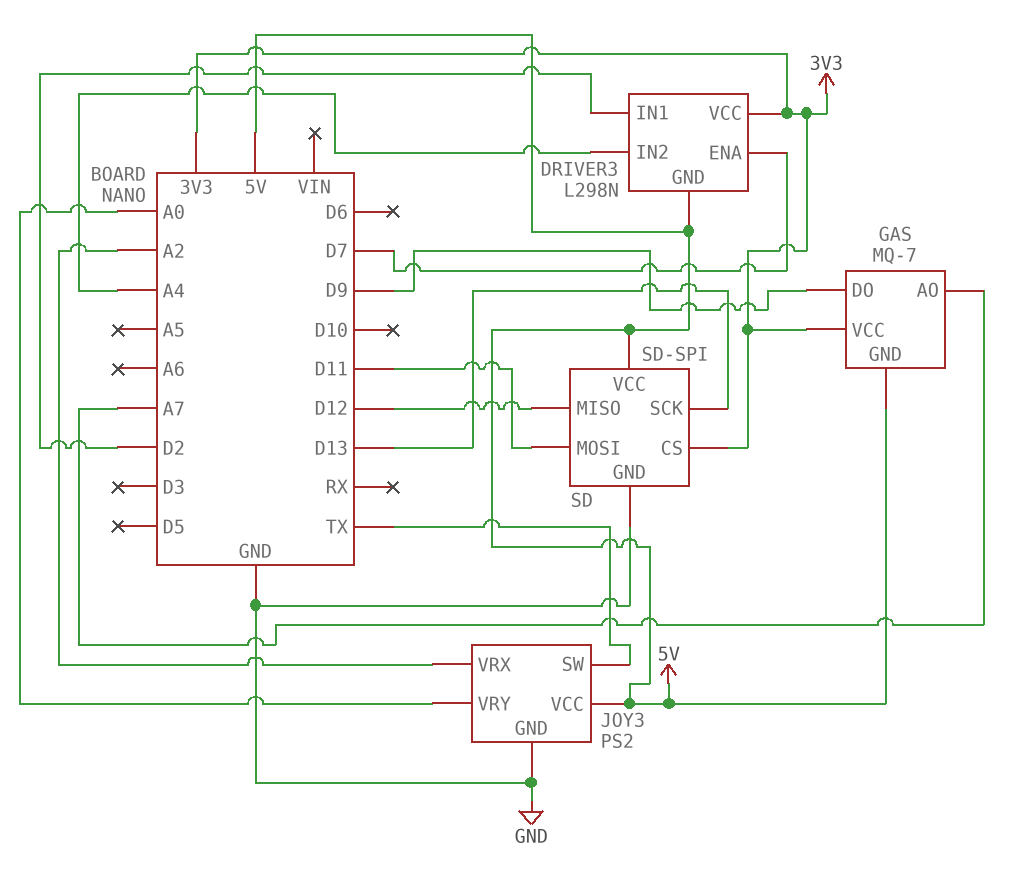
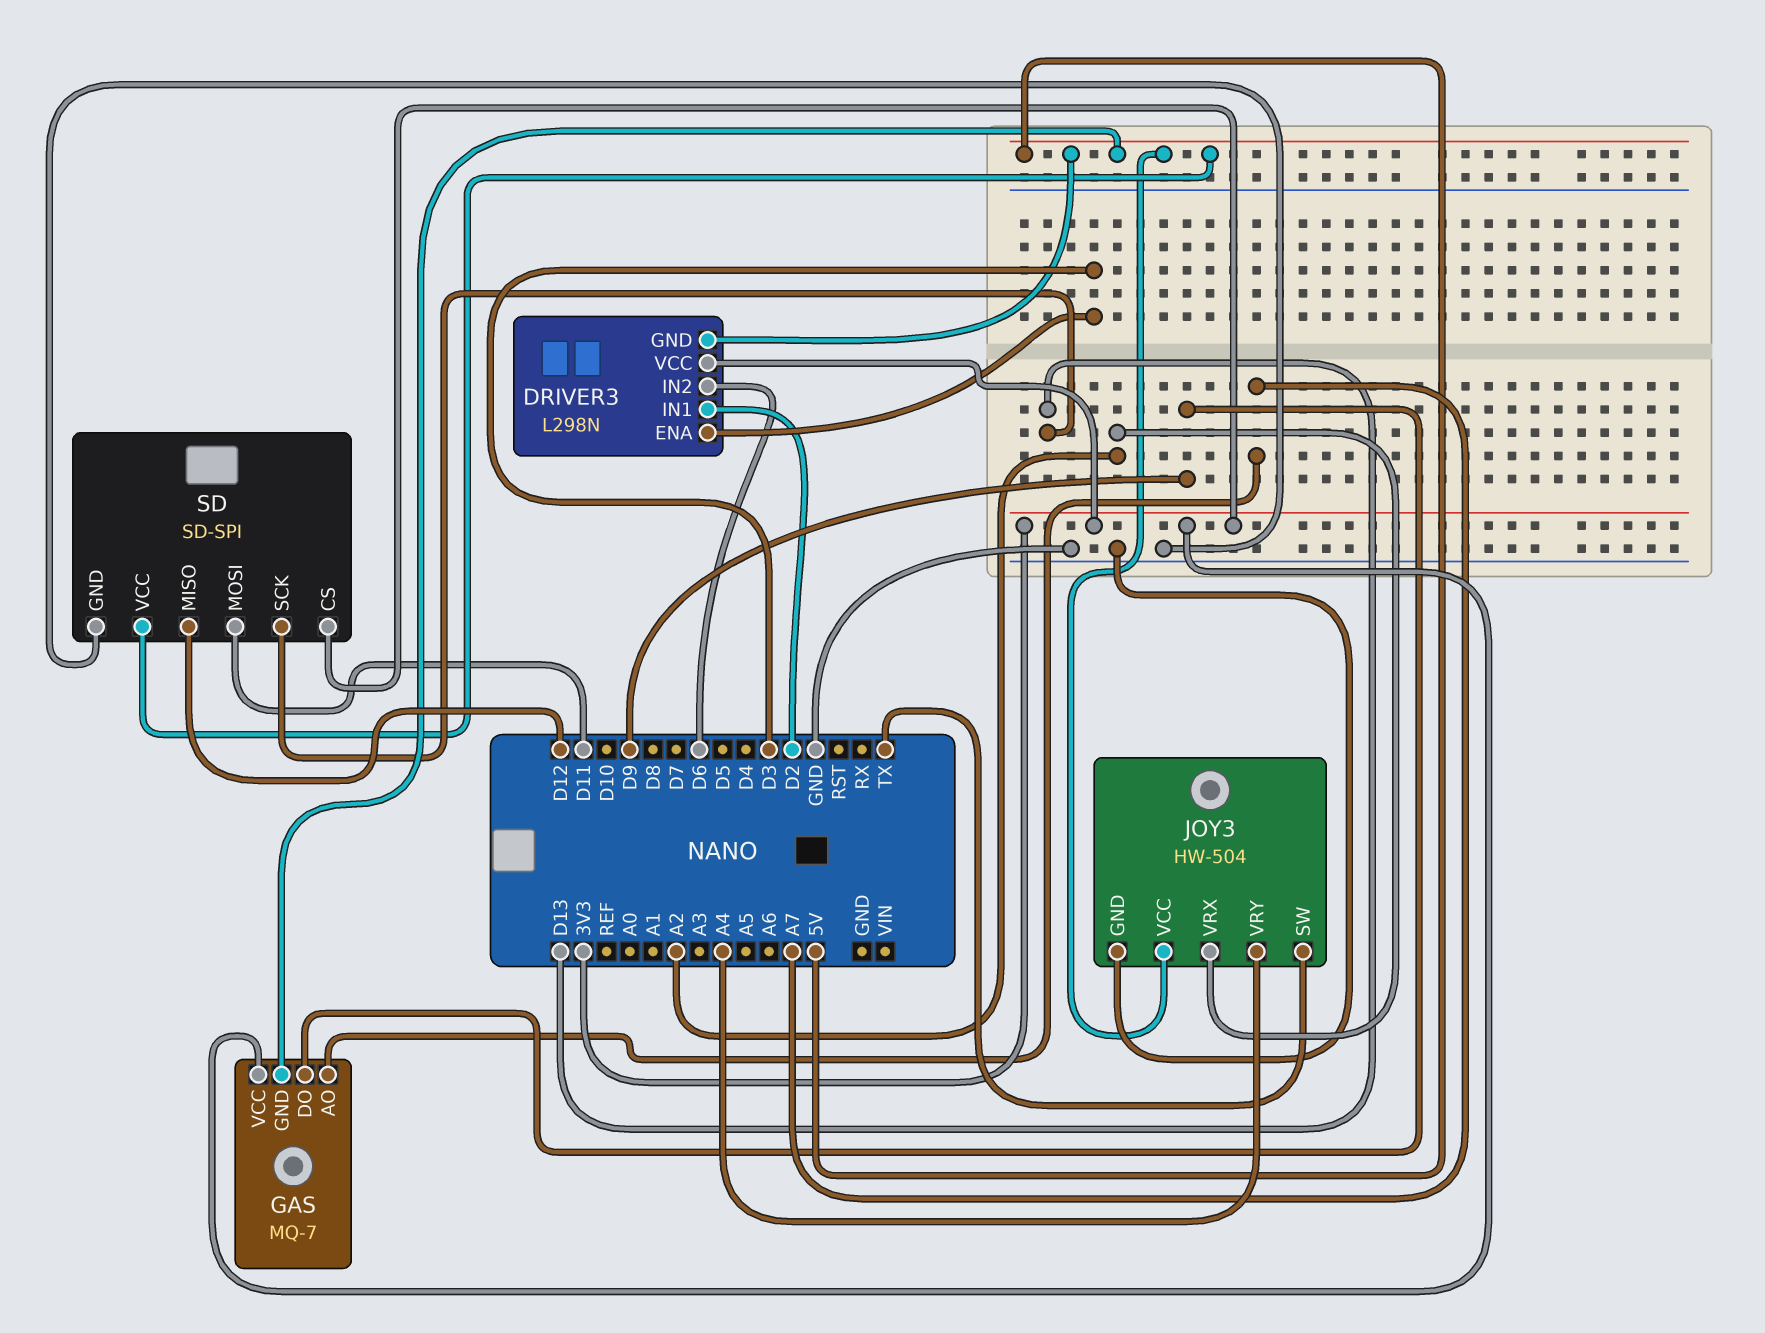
DRIVER3 pin ENA: D7 -> D3
DRIVER3 pin IN2: A4 -> D6
JOY3: PS2 -> HW-504
JOY3 pin VRY: A0 -> A4

